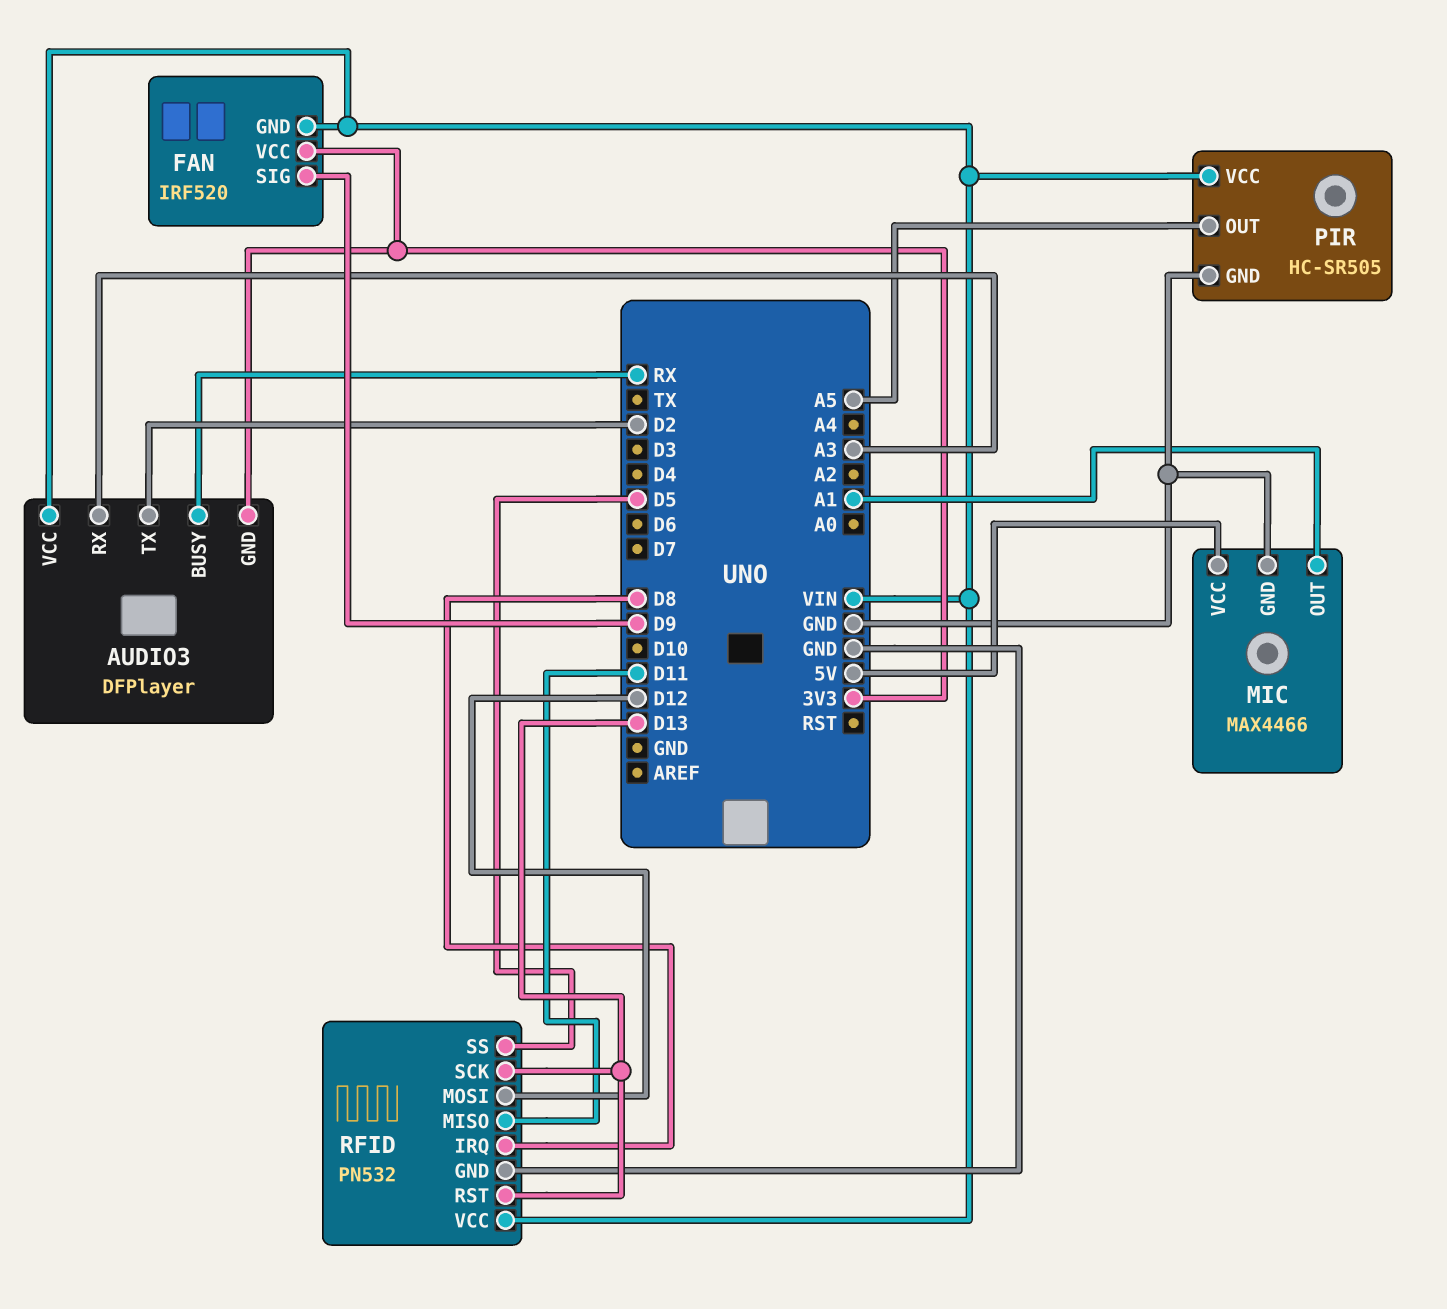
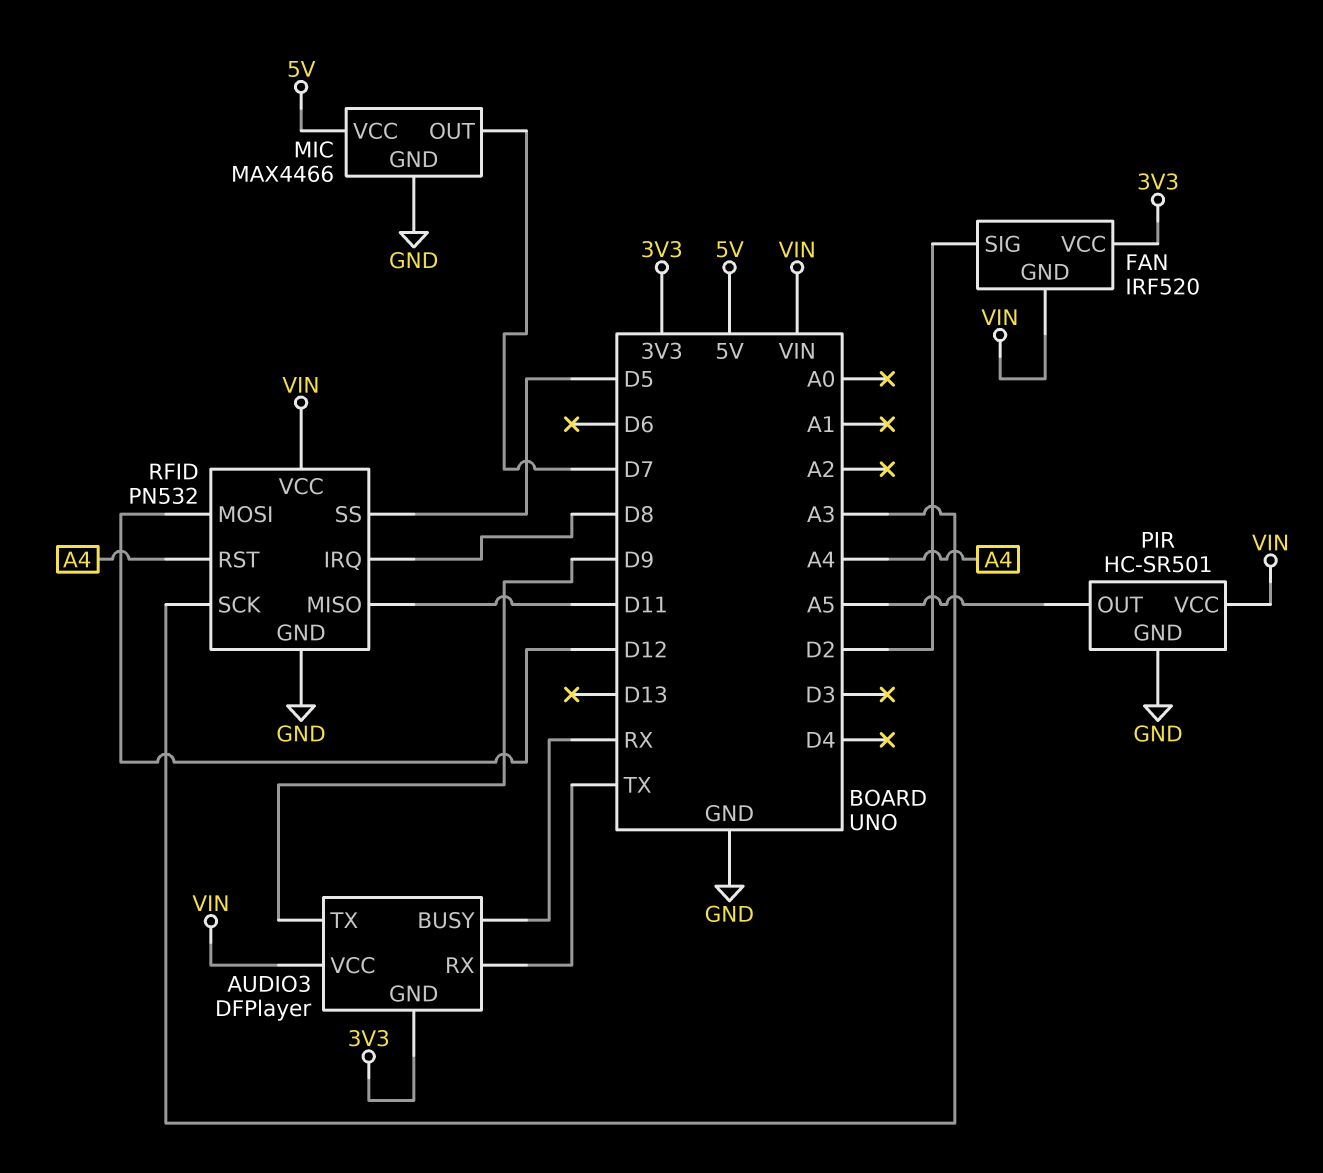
AUDIO3 pin RX: A3 -> TX
AUDIO3 pin TX: D2 -> D9
FAN pin SIG: D9 -> D2
MIC pin OUT: A1 -> D7
PIR: HC-SR505 -> HC-SR501
RFID pin RST: D13 -> A4
RFID pin SCK: D13 -> A3

